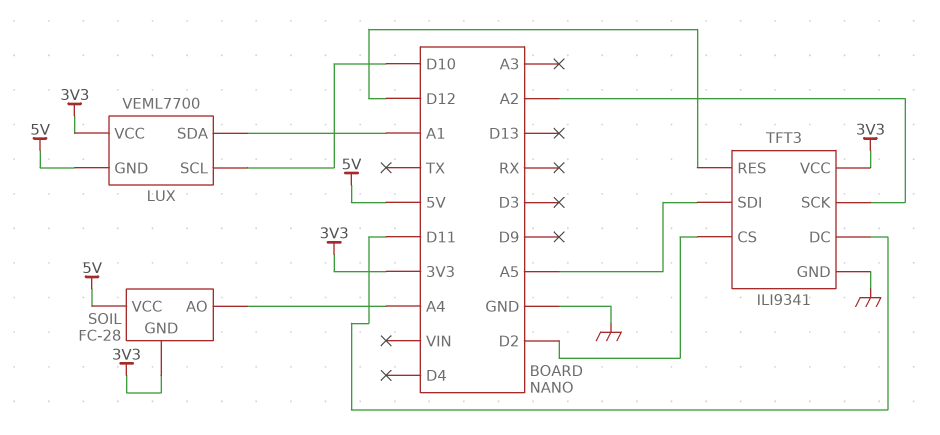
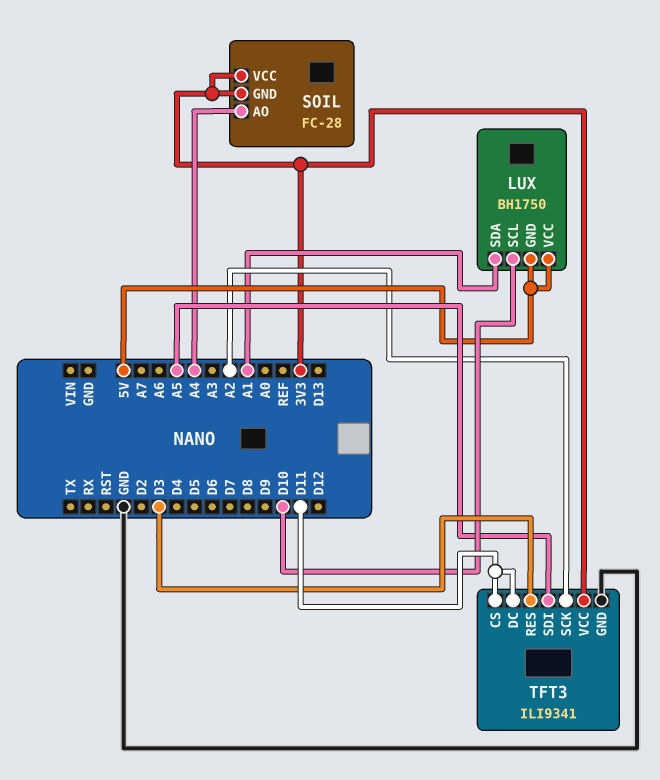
LUX: VEML7700 -> BH1750
LUX pin VCC: 3V3 -> 5V
SOIL pin VCC: 5V -> 3V3
TFT3 pin CS: D2 -> D11
TFT3 pin RES: D12 -> D3

